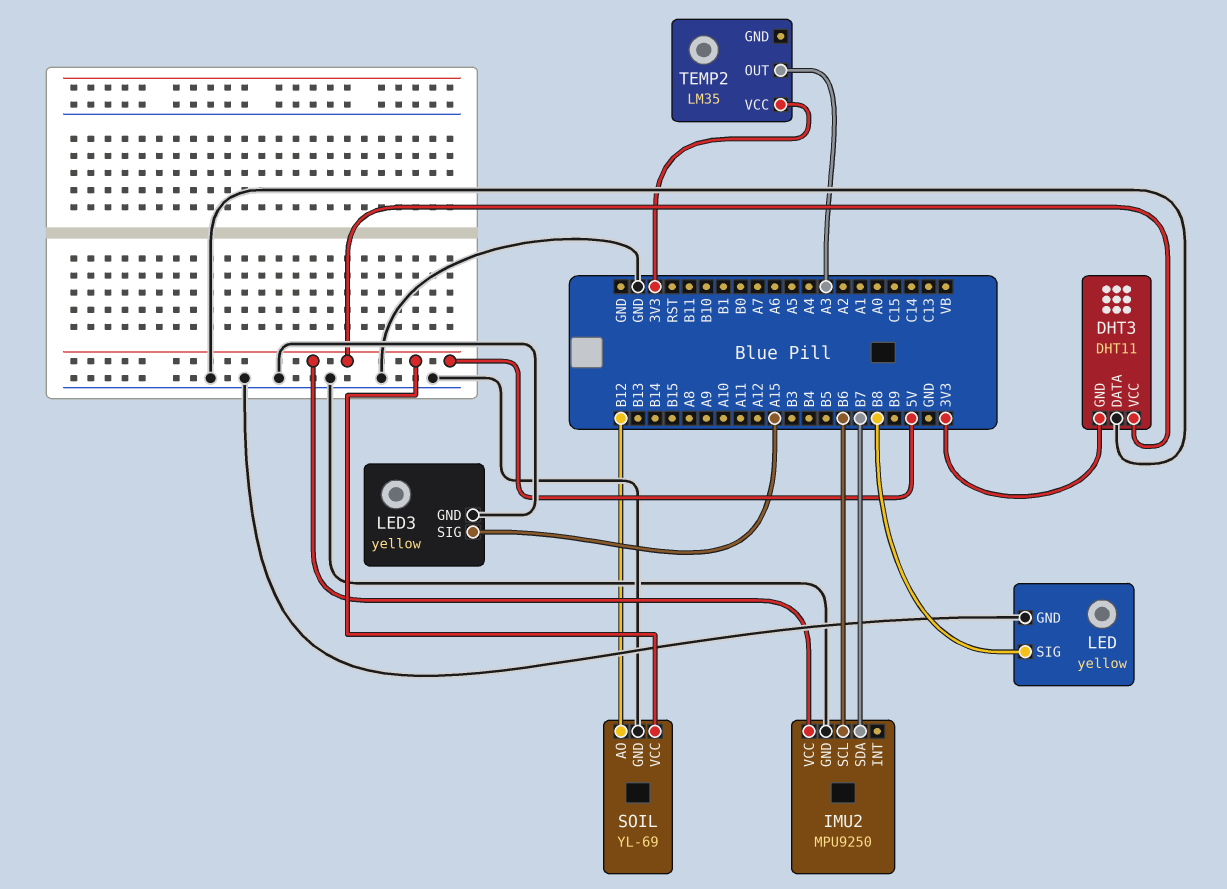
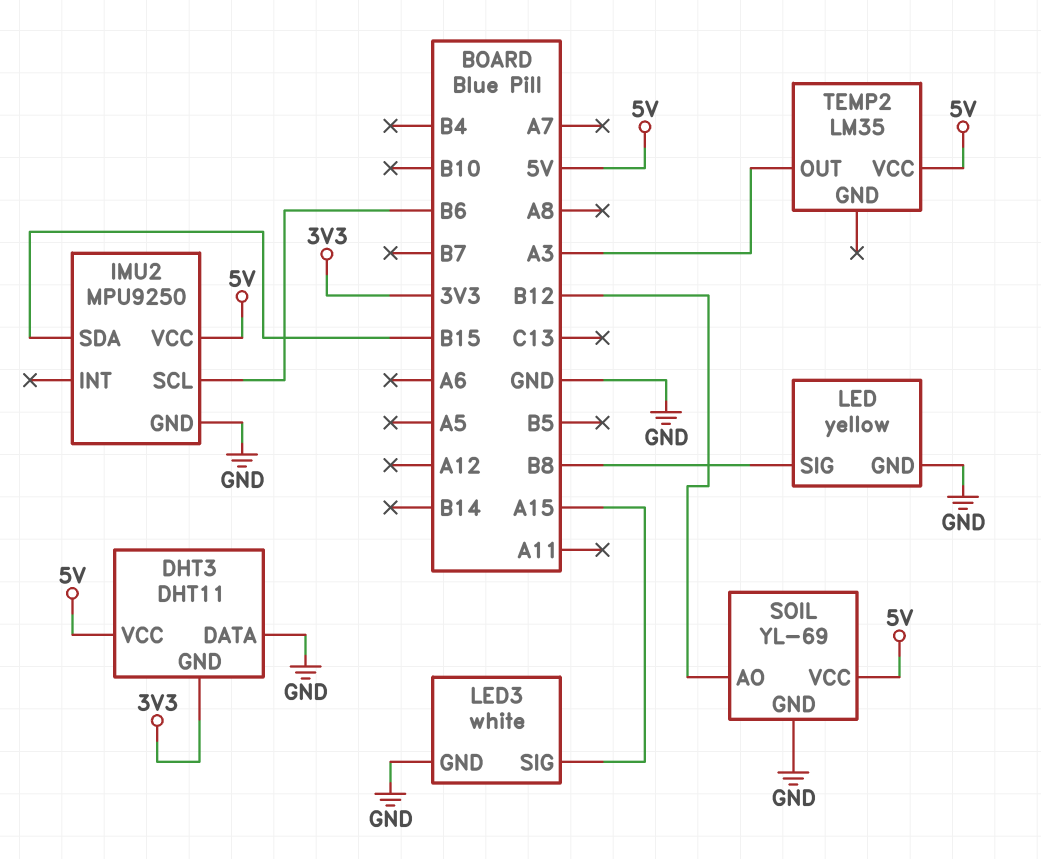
IMU2 pin SDA: B7 -> B15
LED3: yellow -> white
TEMP2 pin VCC: 3V3 -> 5V

